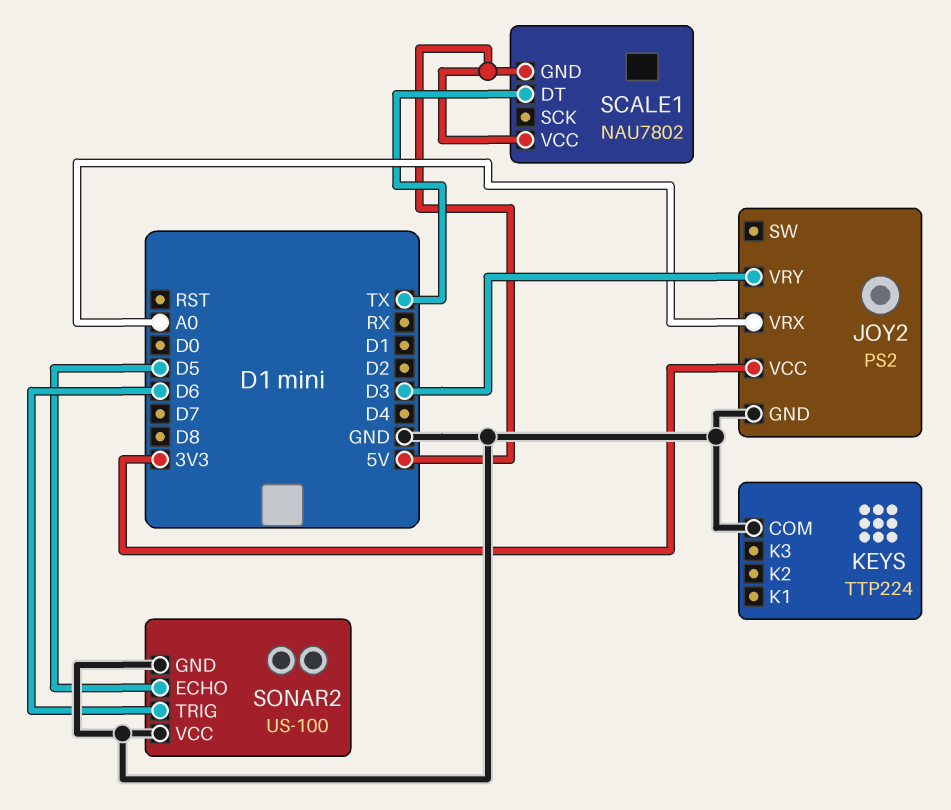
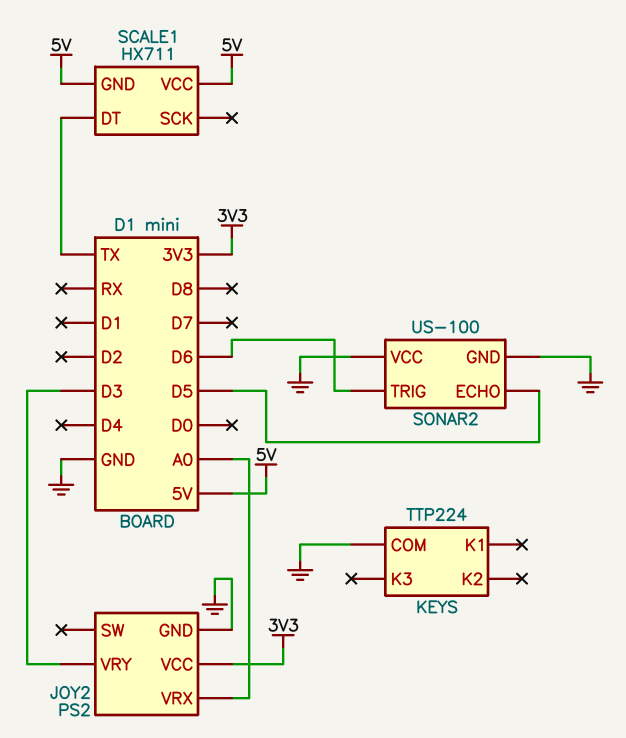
SCALE1: NAU7802 -> HX711

